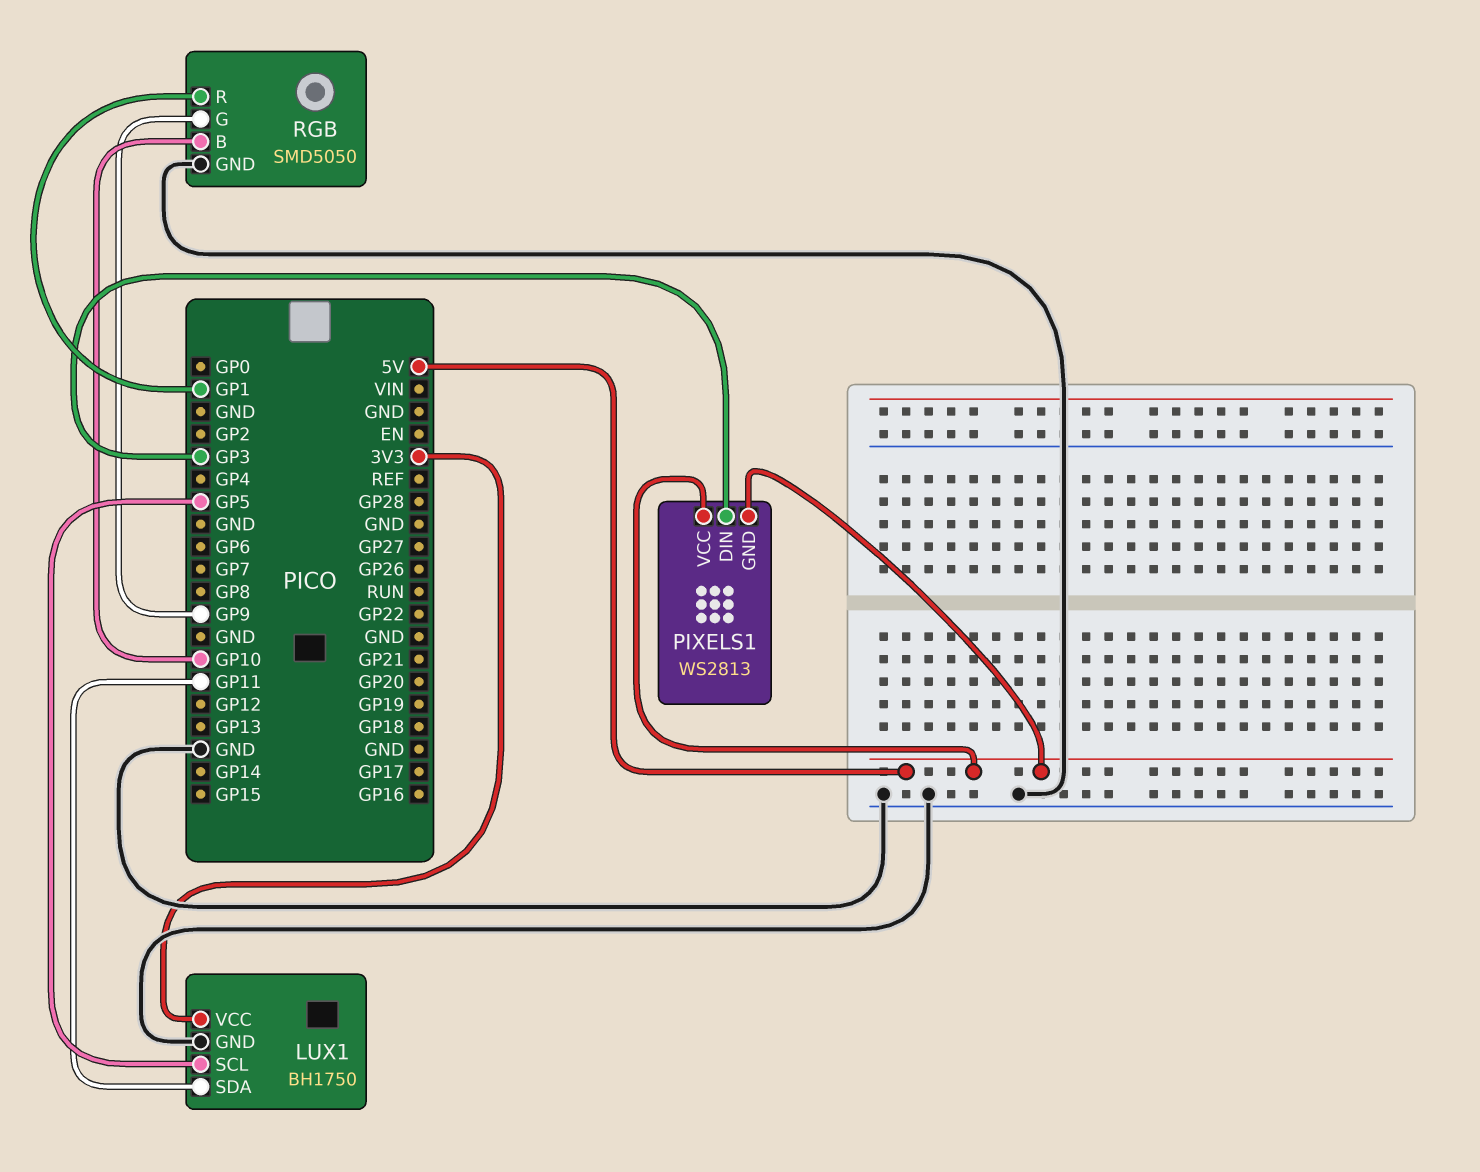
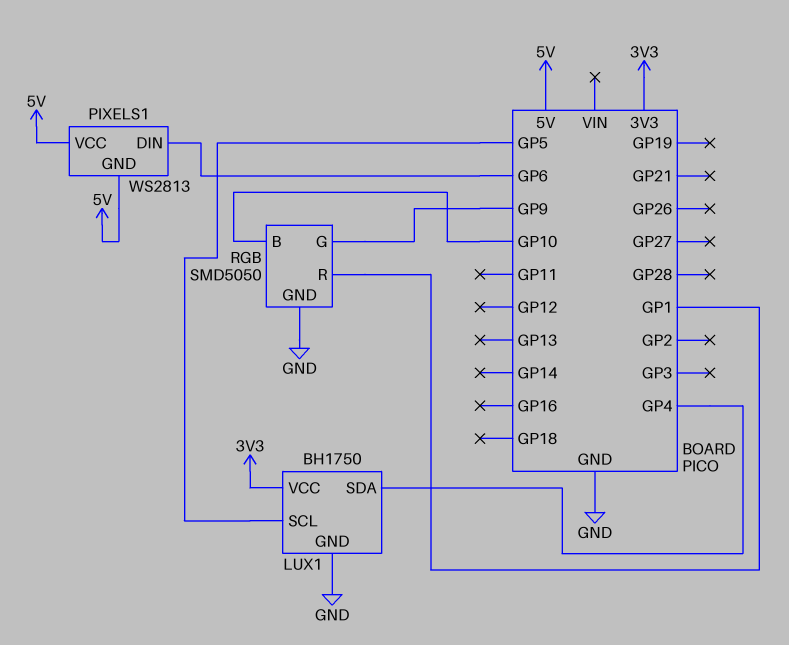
LUX1 pin SDA: GP11 -> GP4
PIXELS1 pin DIN: GP3 -> GP6

